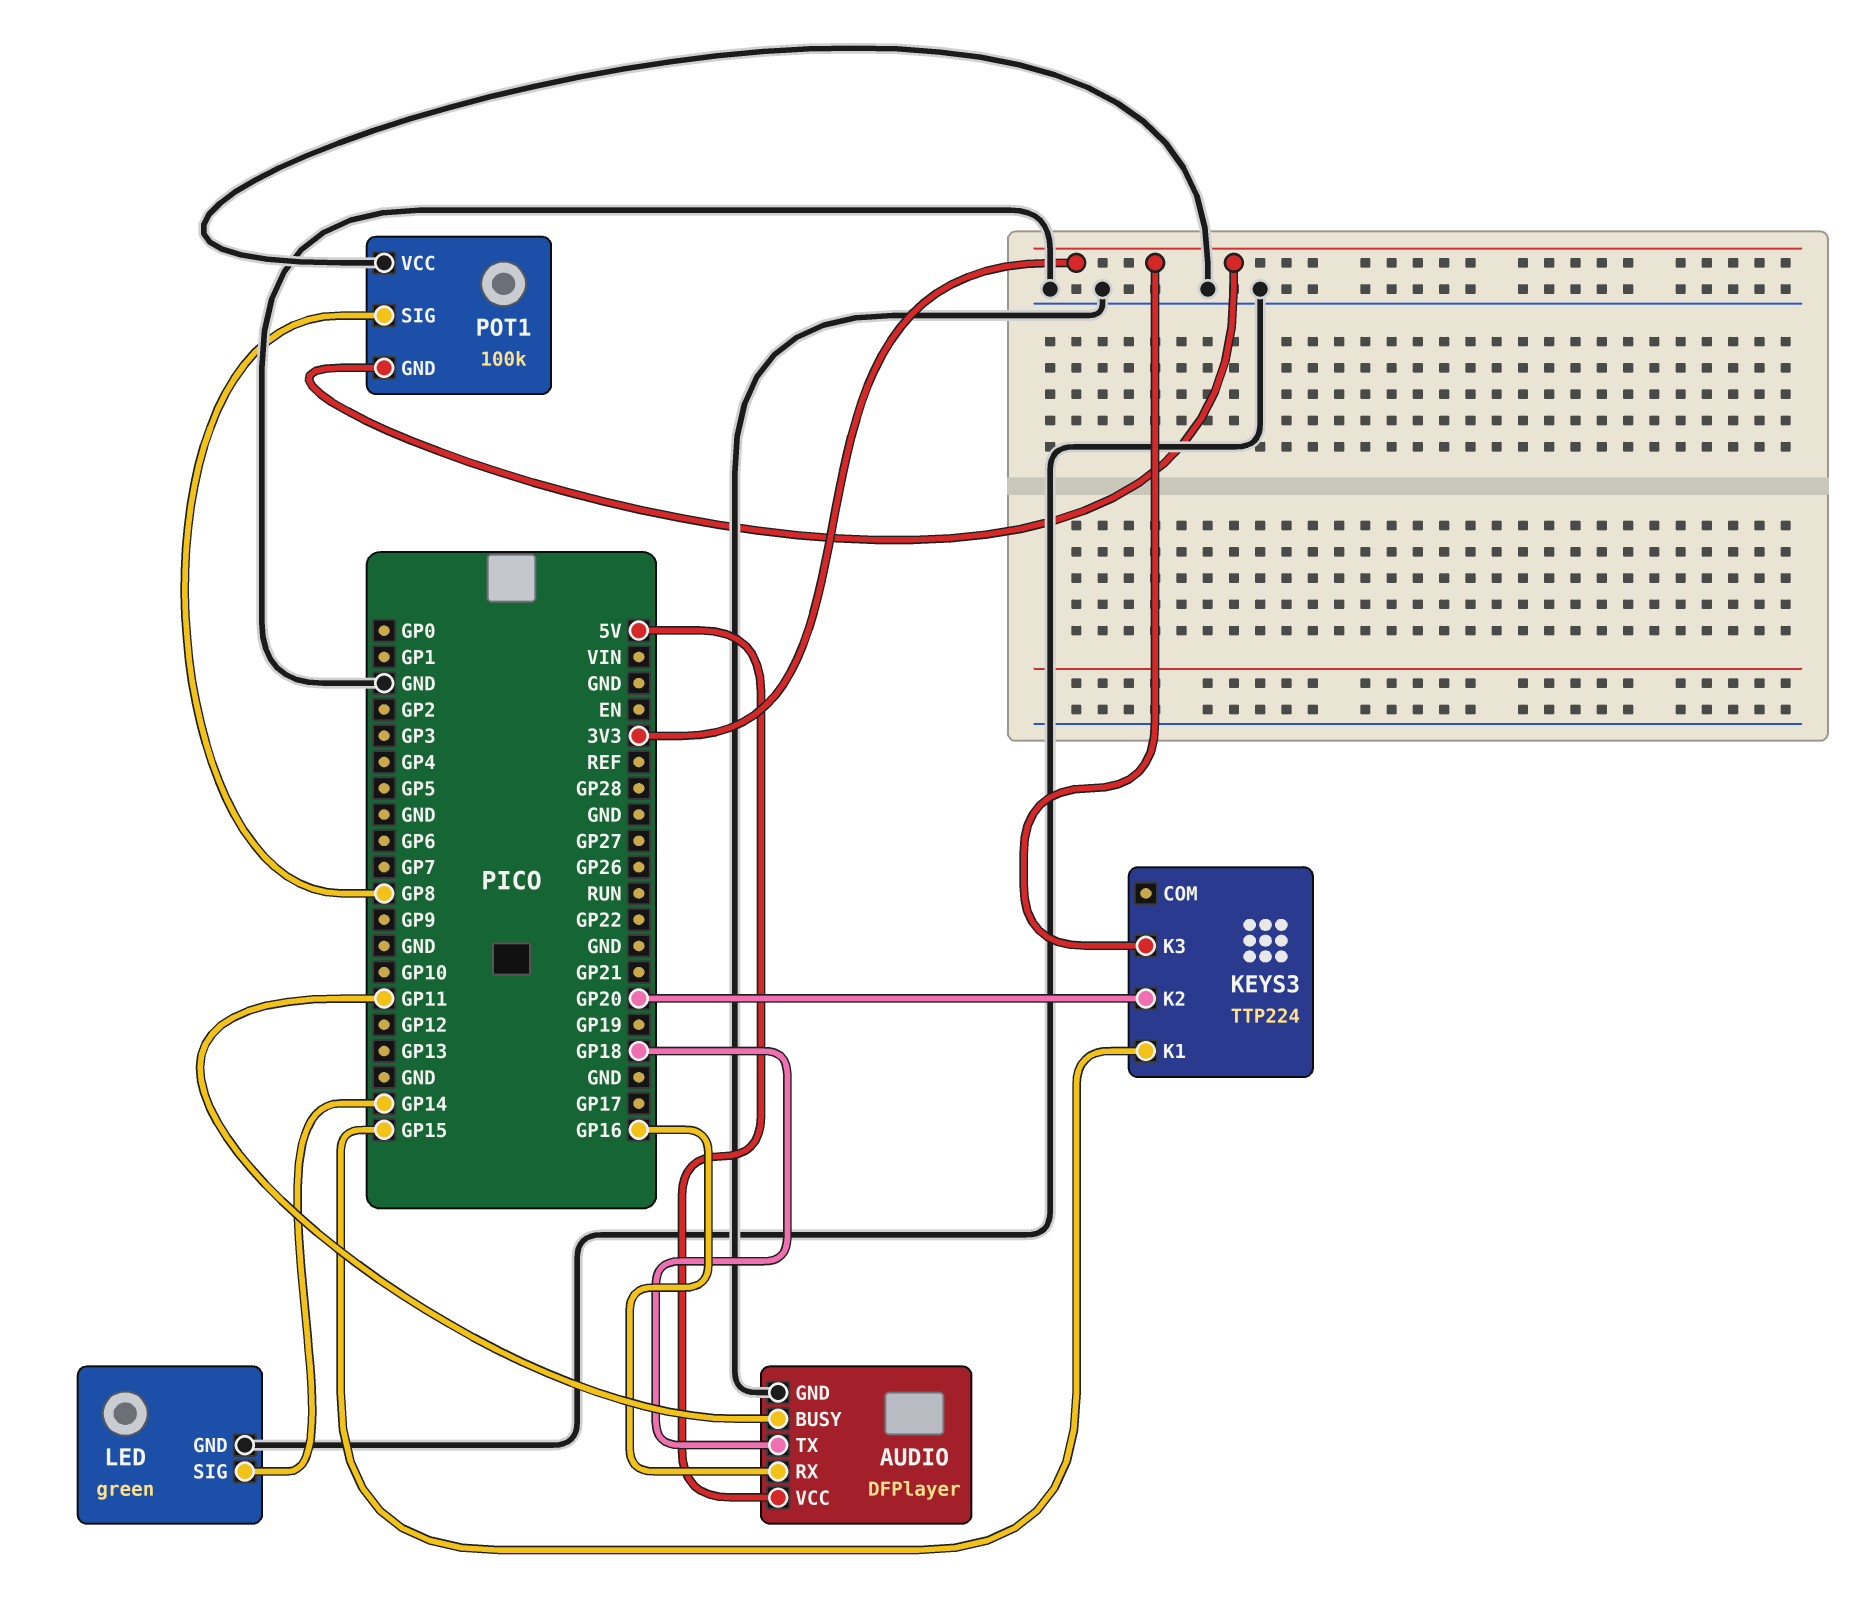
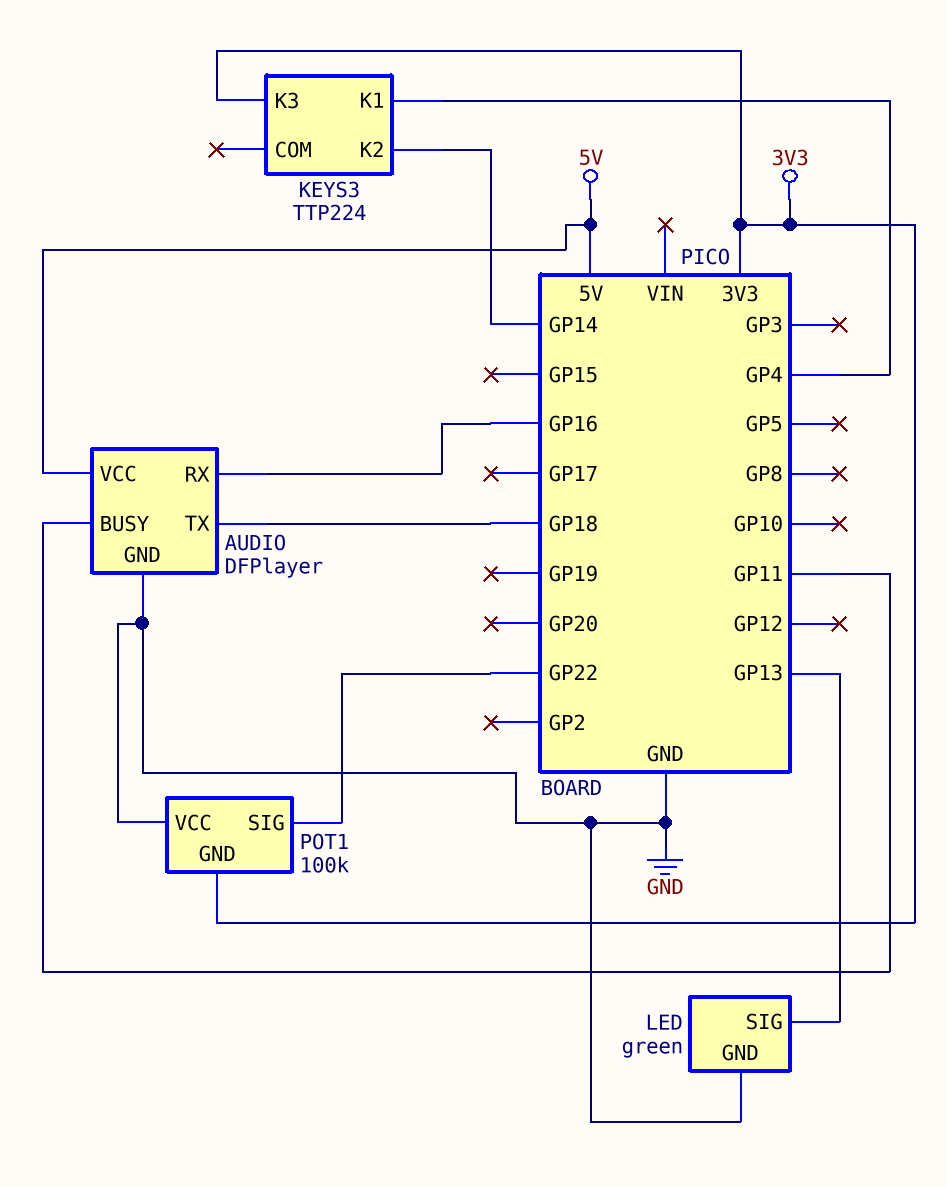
KEYS3 pin K1: GP15 -> GP4
KEYS3 pin K2: GP20 -> GP14
LED pin SIG: GP14 -> GP13
POT1 pin SIG: GP8 -> GP22

